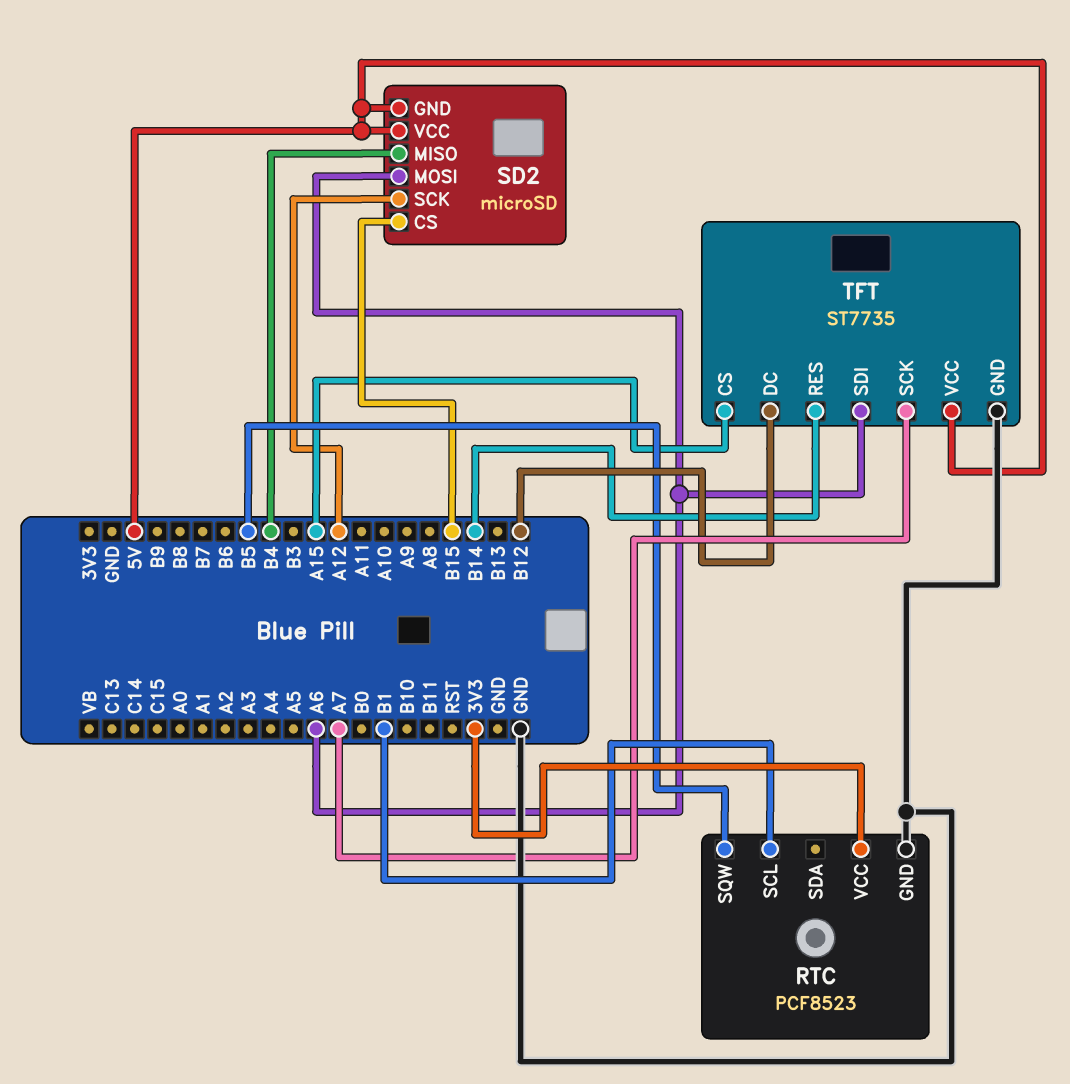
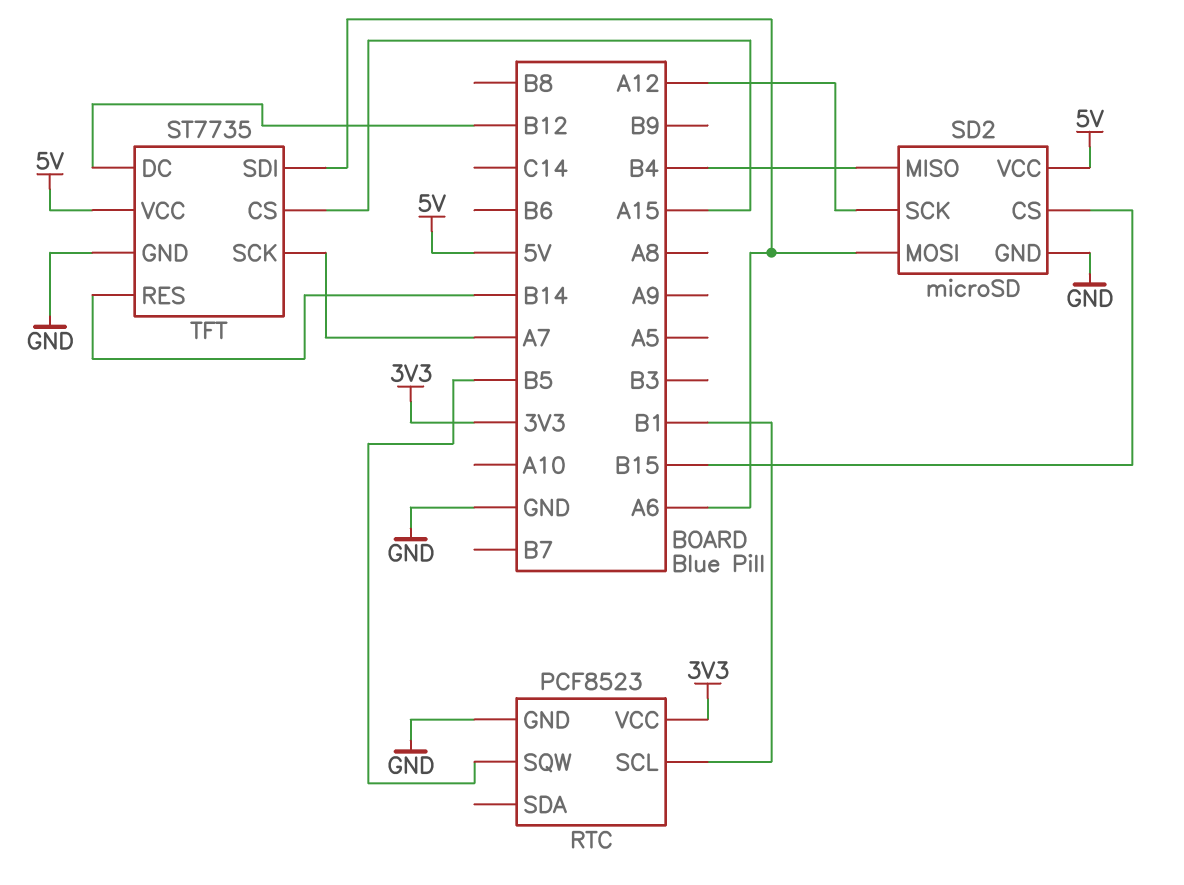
SD2 pin GND: 5V -> GND

